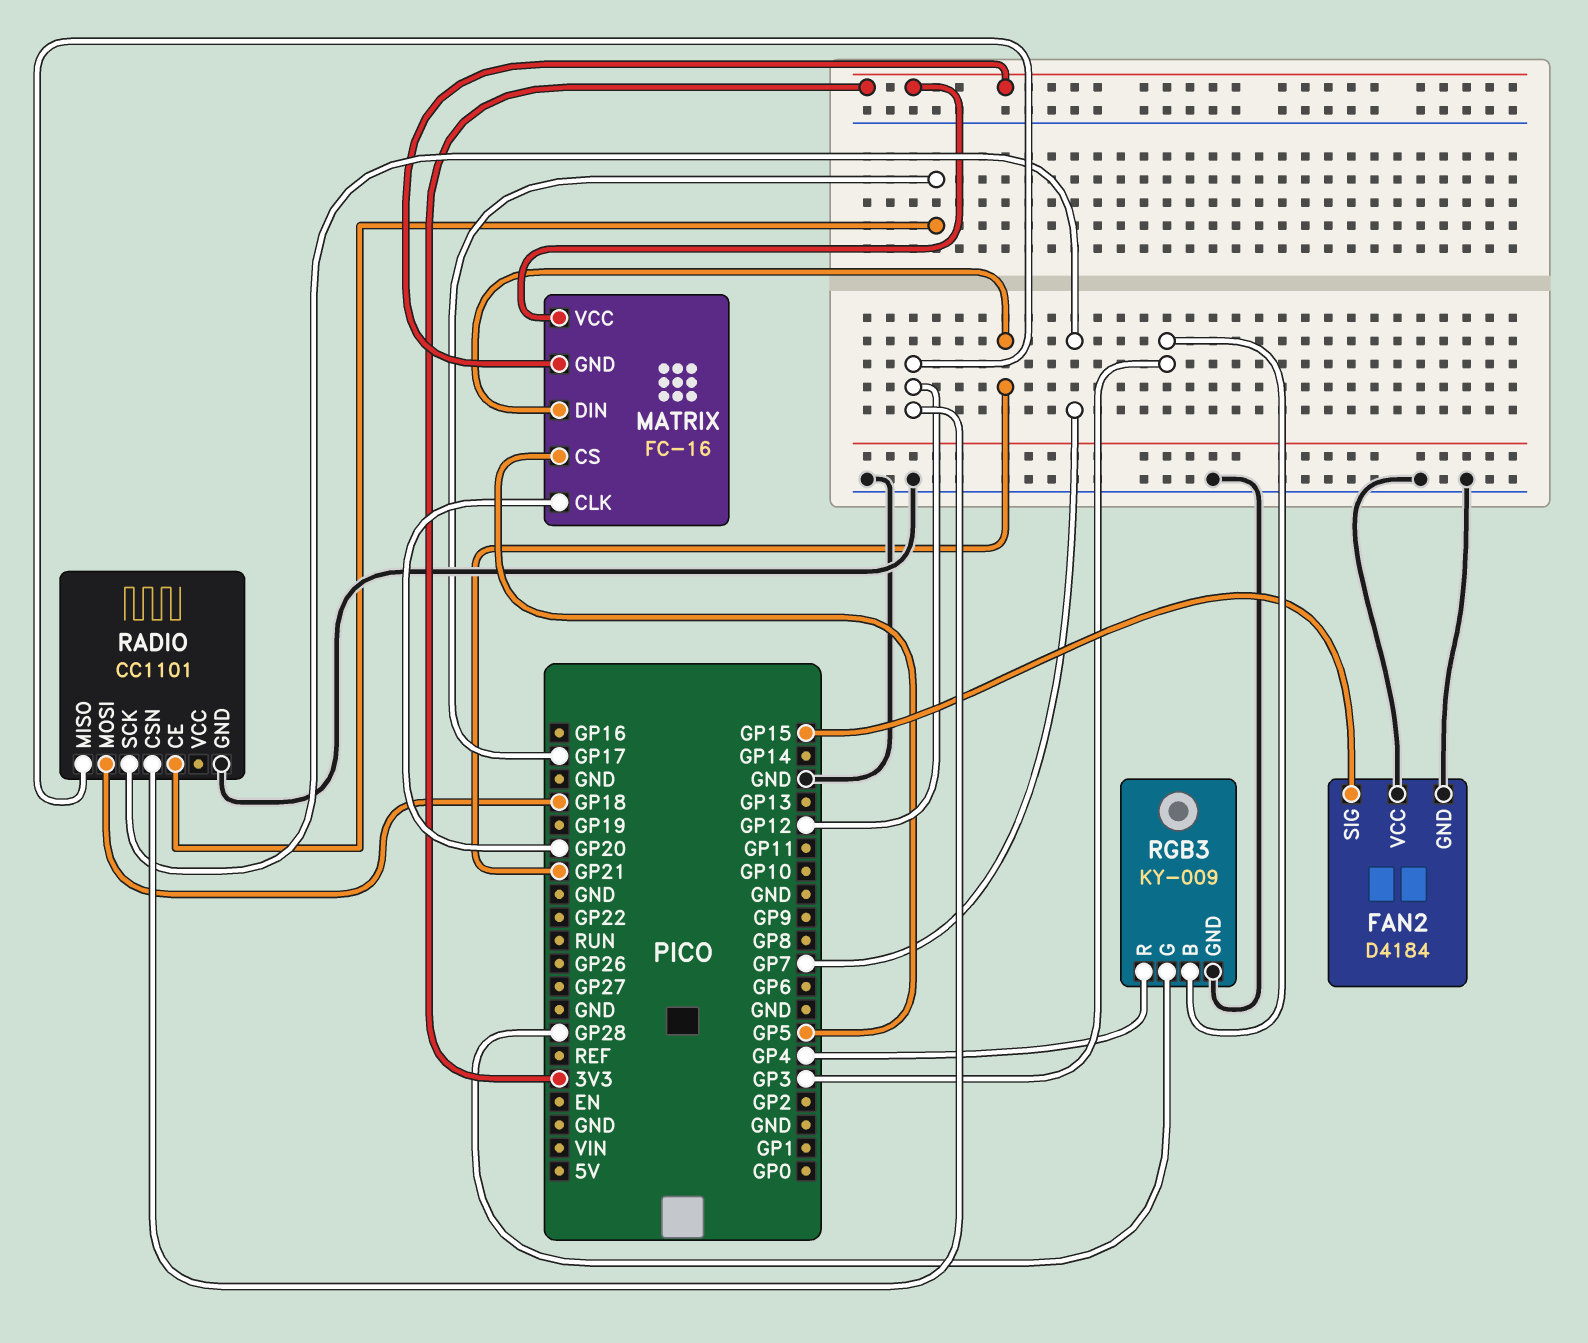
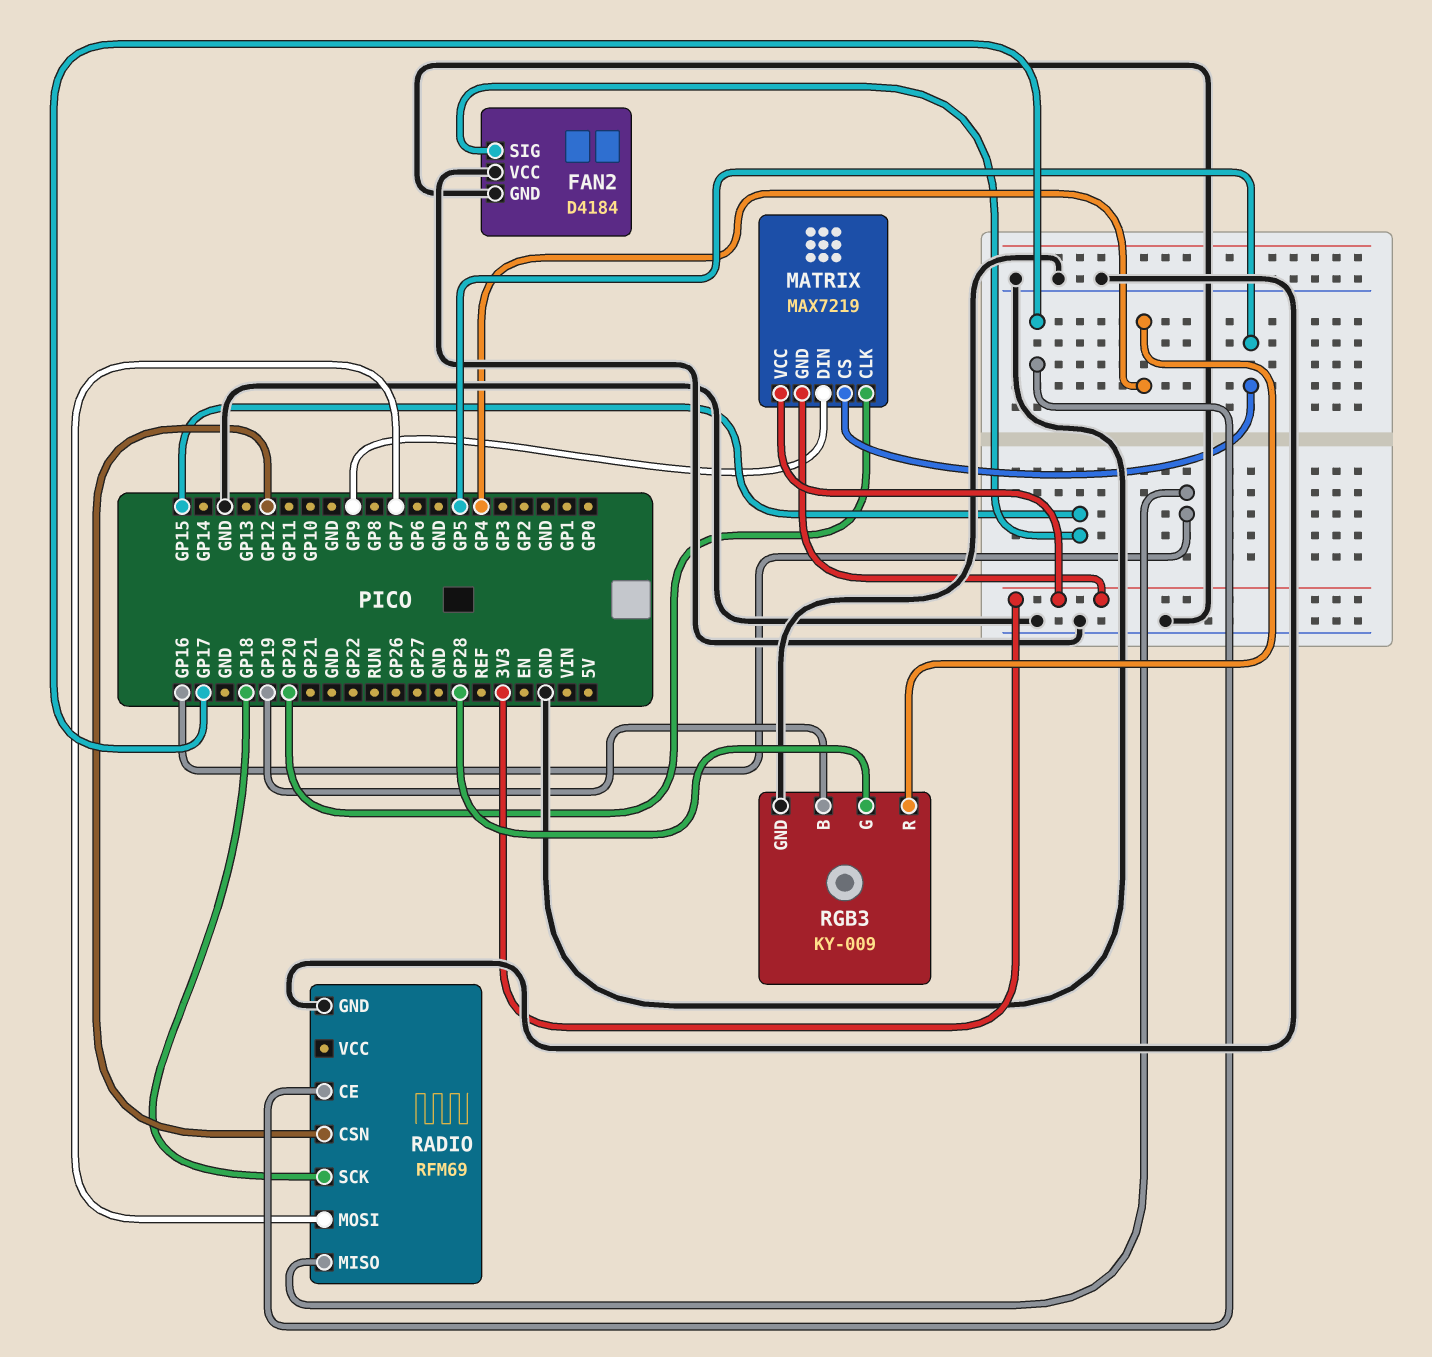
MATRIX: FC-16 -> MAX7219
MATRIX pin DIN: GP21 -> GP9
RADIO: CC1101 -> RFM69
RADIO pin MISO: GP12 -> GP16
RADIO pin MOSI: GP18 -> GP7
RADIO pin SCK: GP7 -> GP18
RGB3 pin B: GP3 -> GP19

